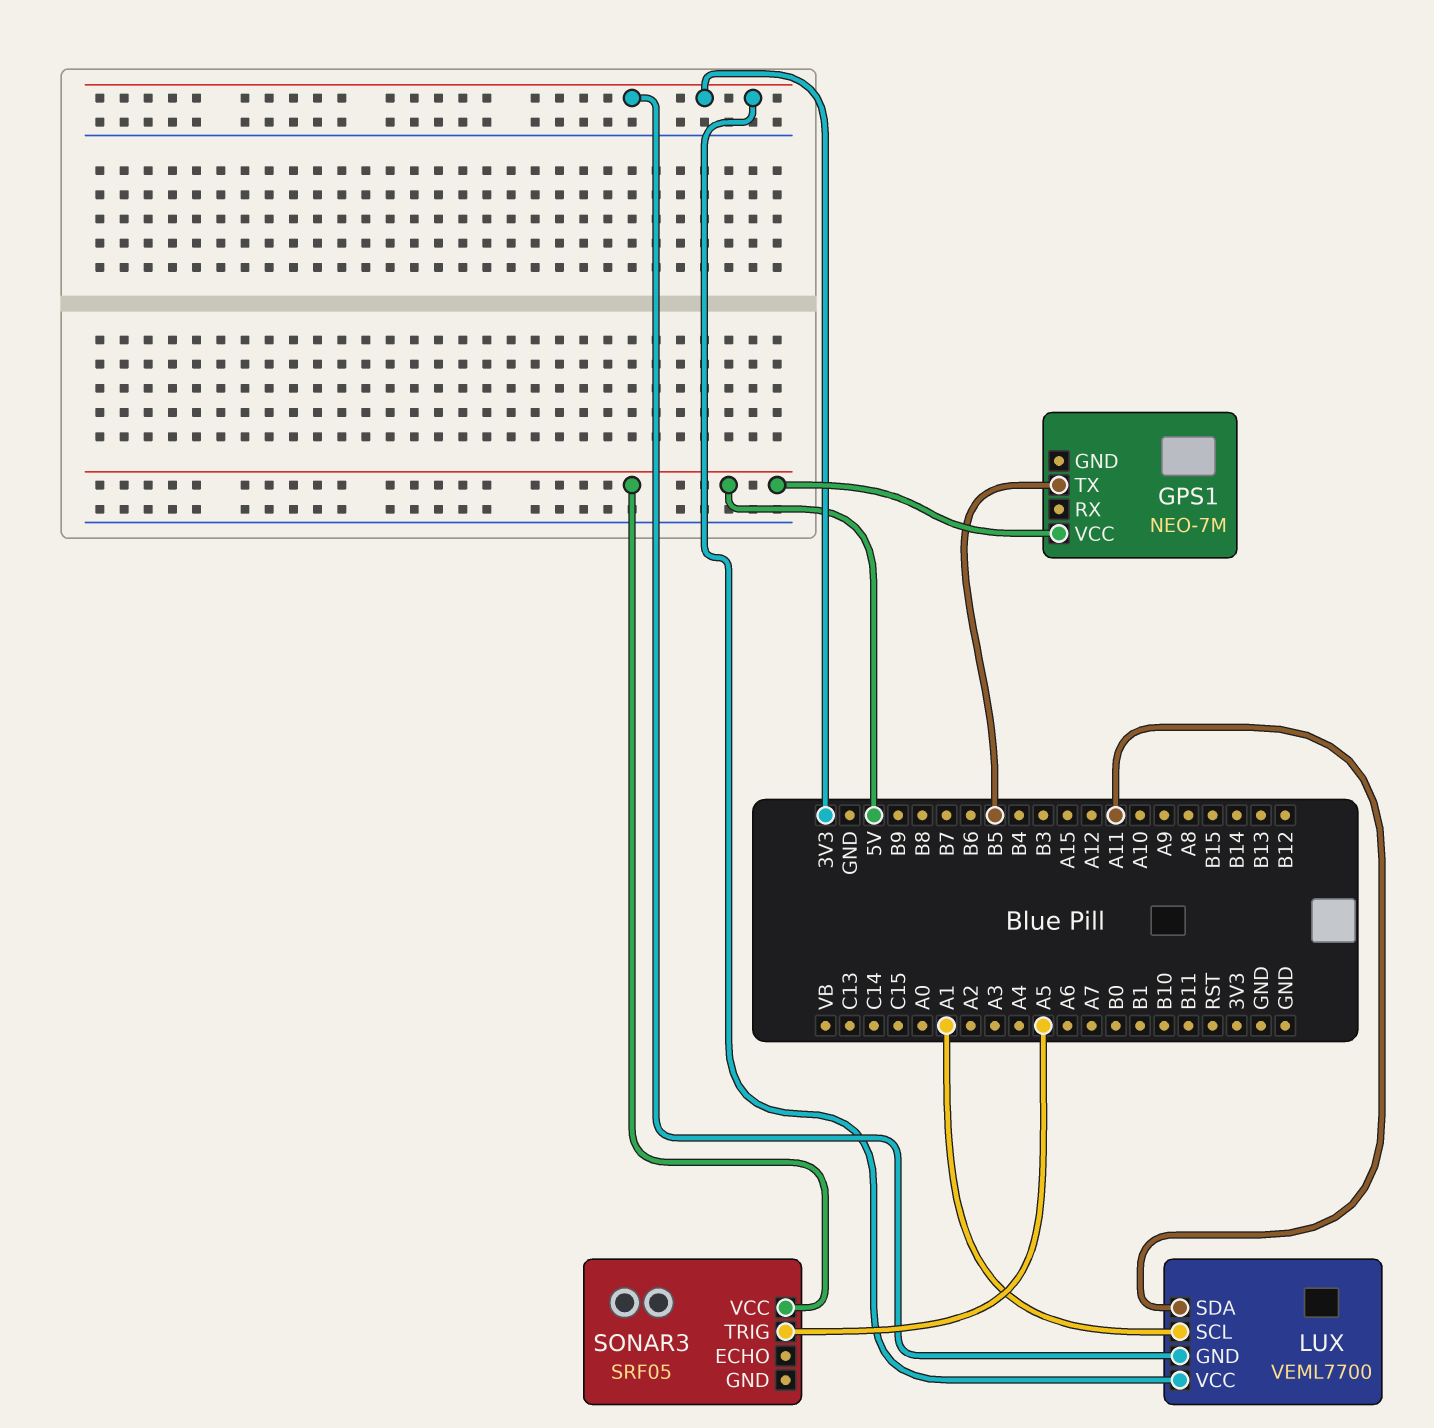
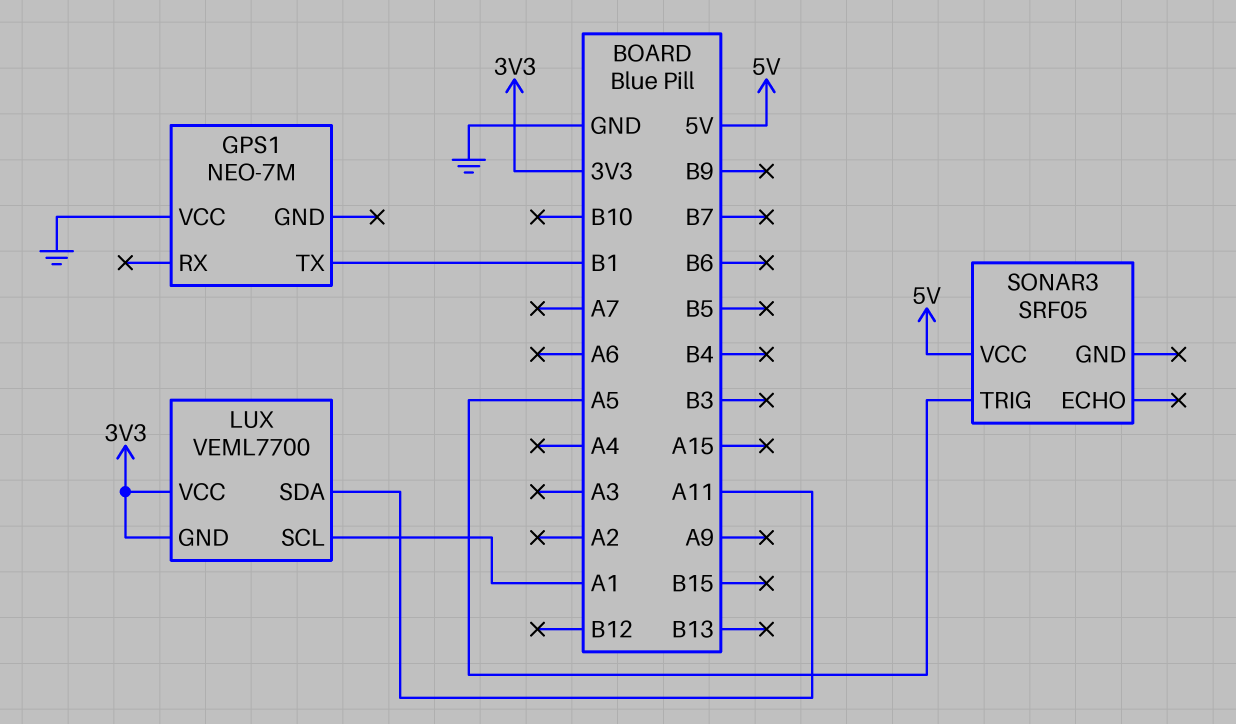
GPS1 pin TX: B5 -> B1
GPS1 pin VCC: 5V -> GND

